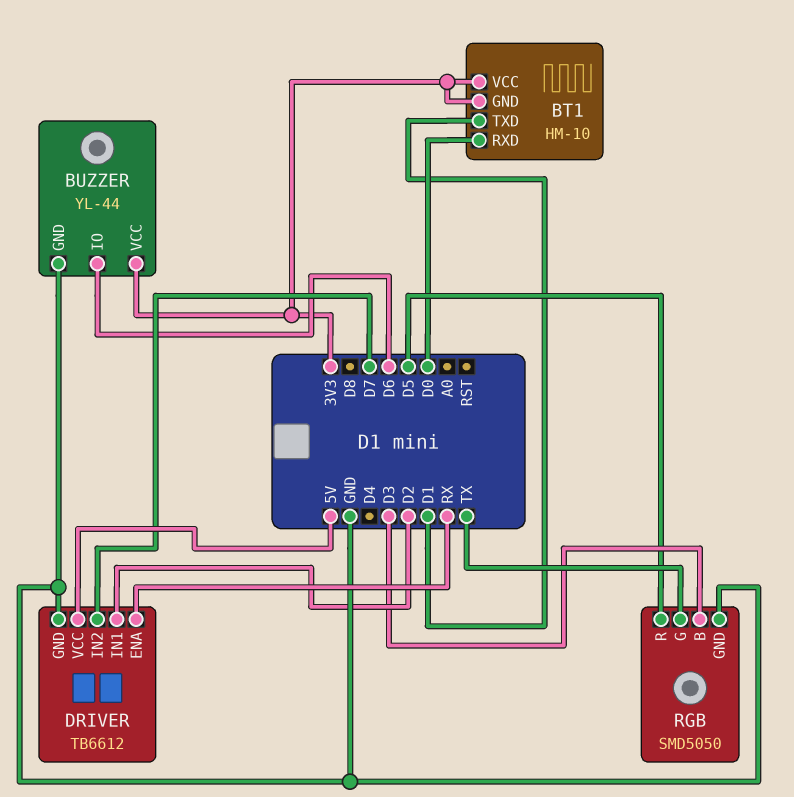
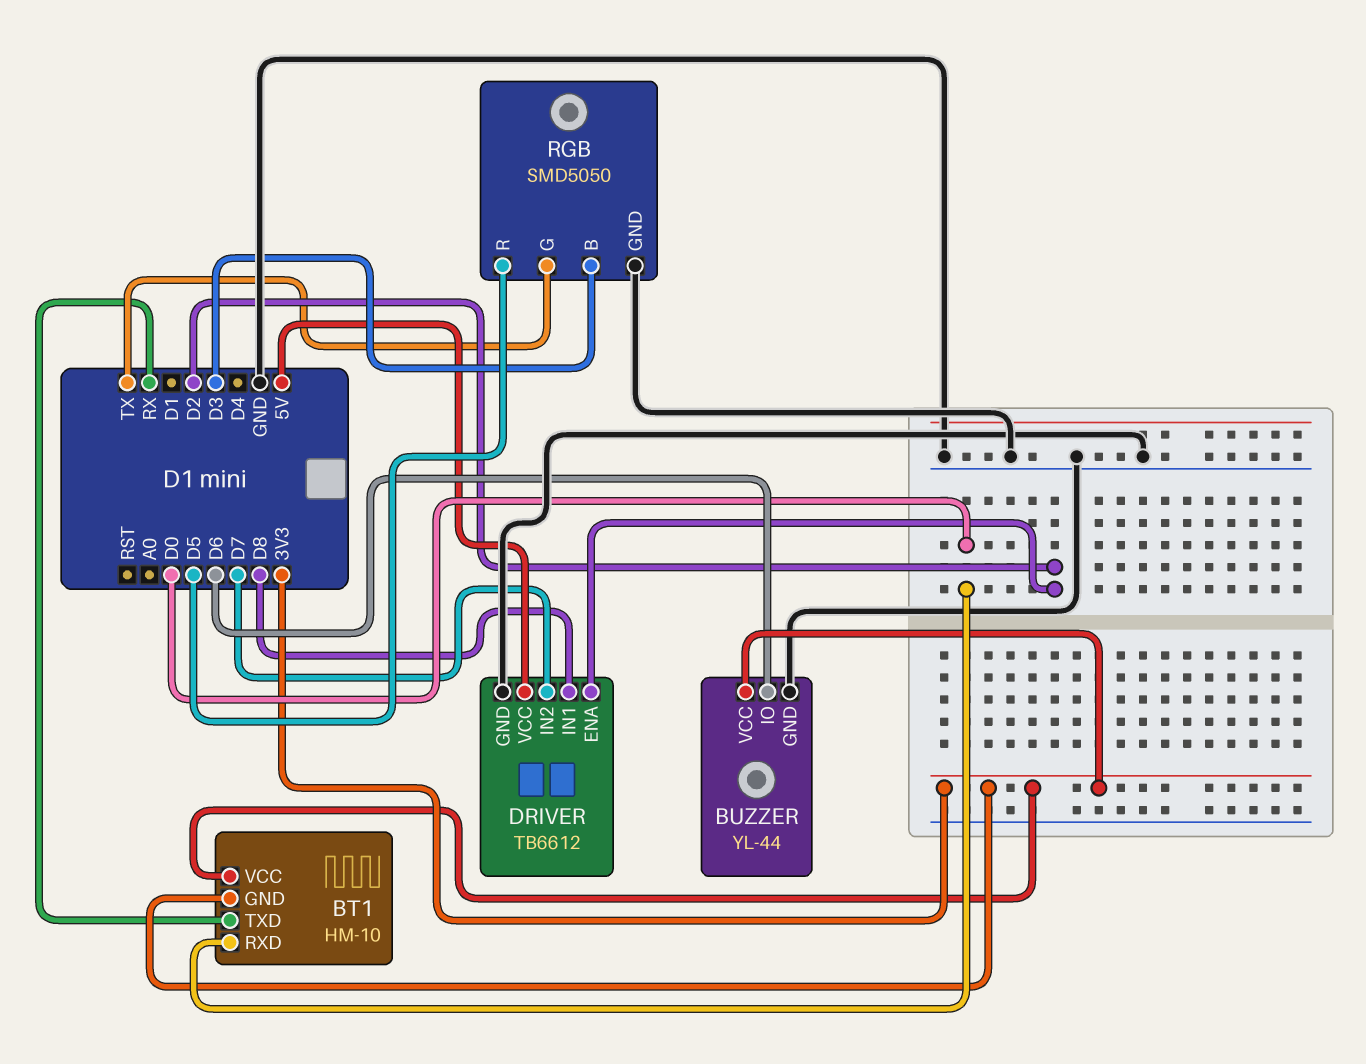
BT1 pin TXD: D1 -> RX
DRIVER pin ENA: RX -> D2
DRIVER pin IN1: D2 -> D8

